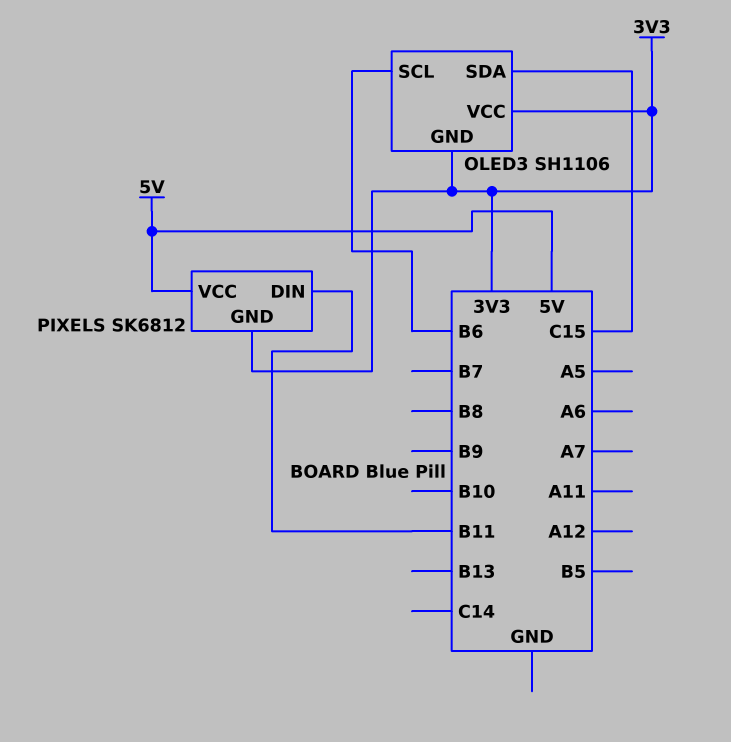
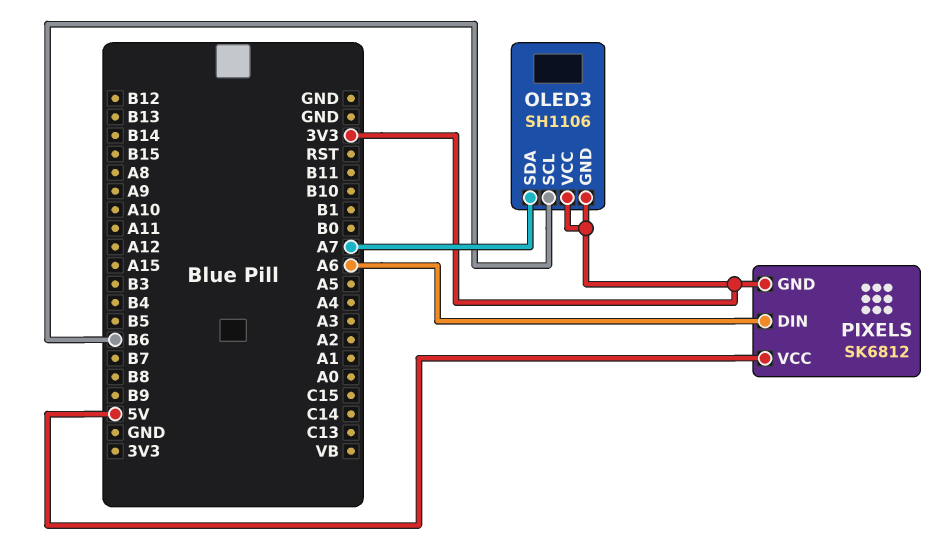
OLED3 pin SDA: C15 -> A7
PIXELS pin DIN: B11 -> A6

